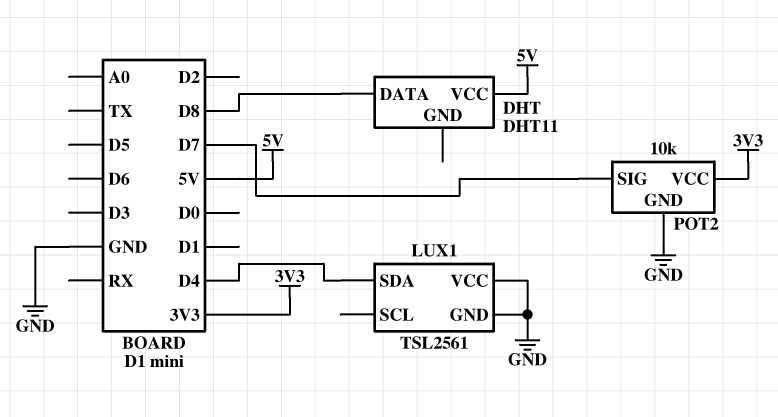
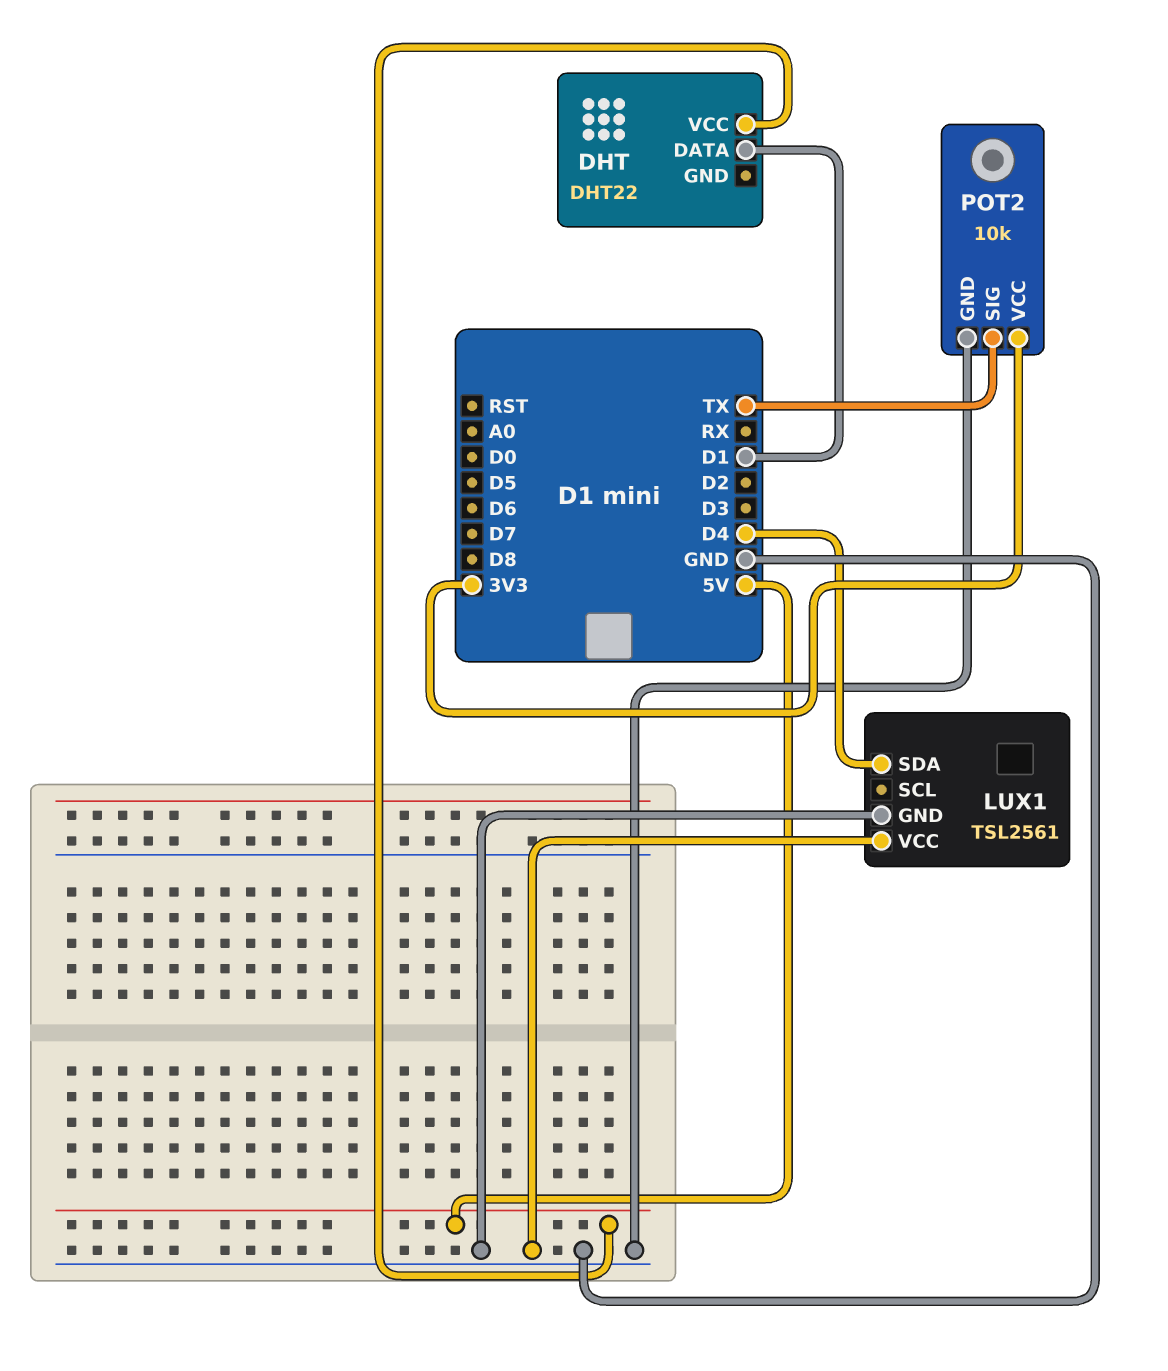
DHT: DHT11 -> DHT22
DHT pin DATA: D8 -> D1
POT2 pin SIG: D7 -> TX

